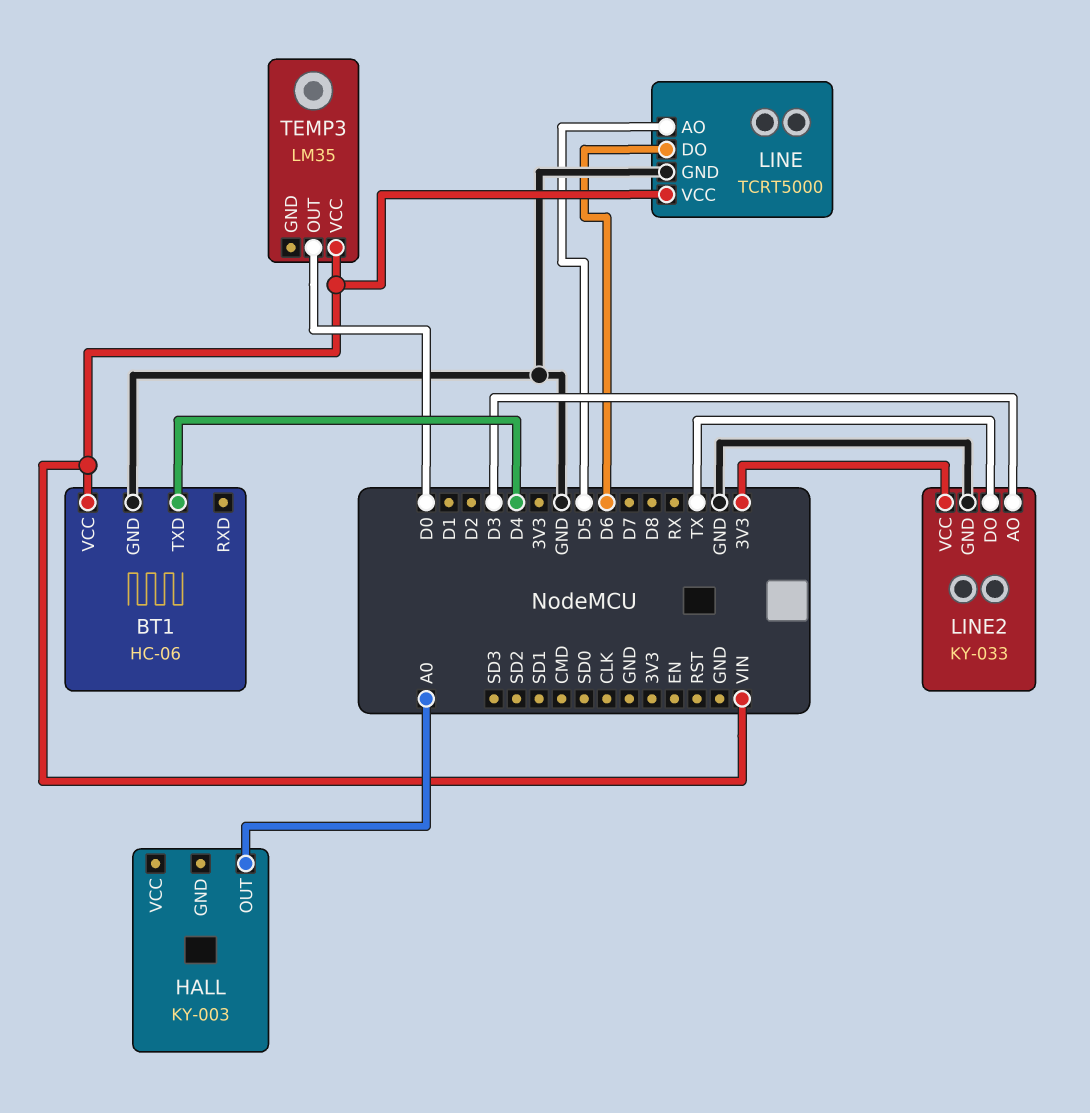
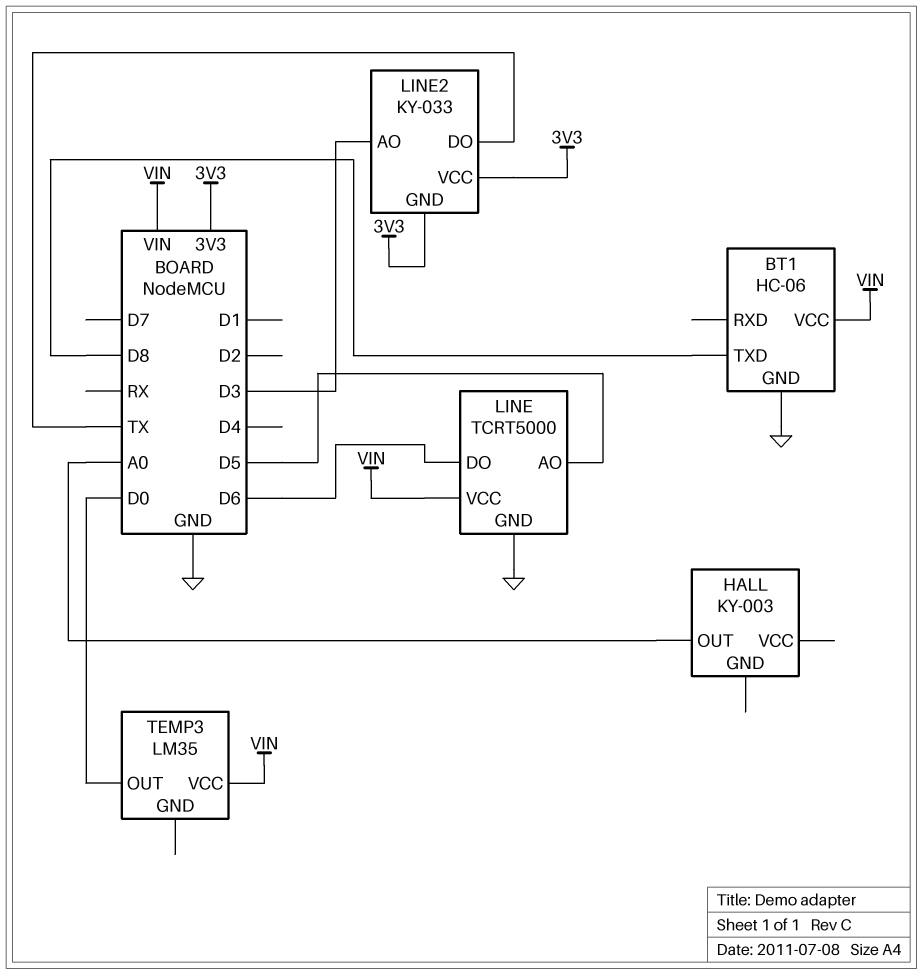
BT1 pin TXD: D4 -> D8
LINE2 pin GND: GND -> 3V3

